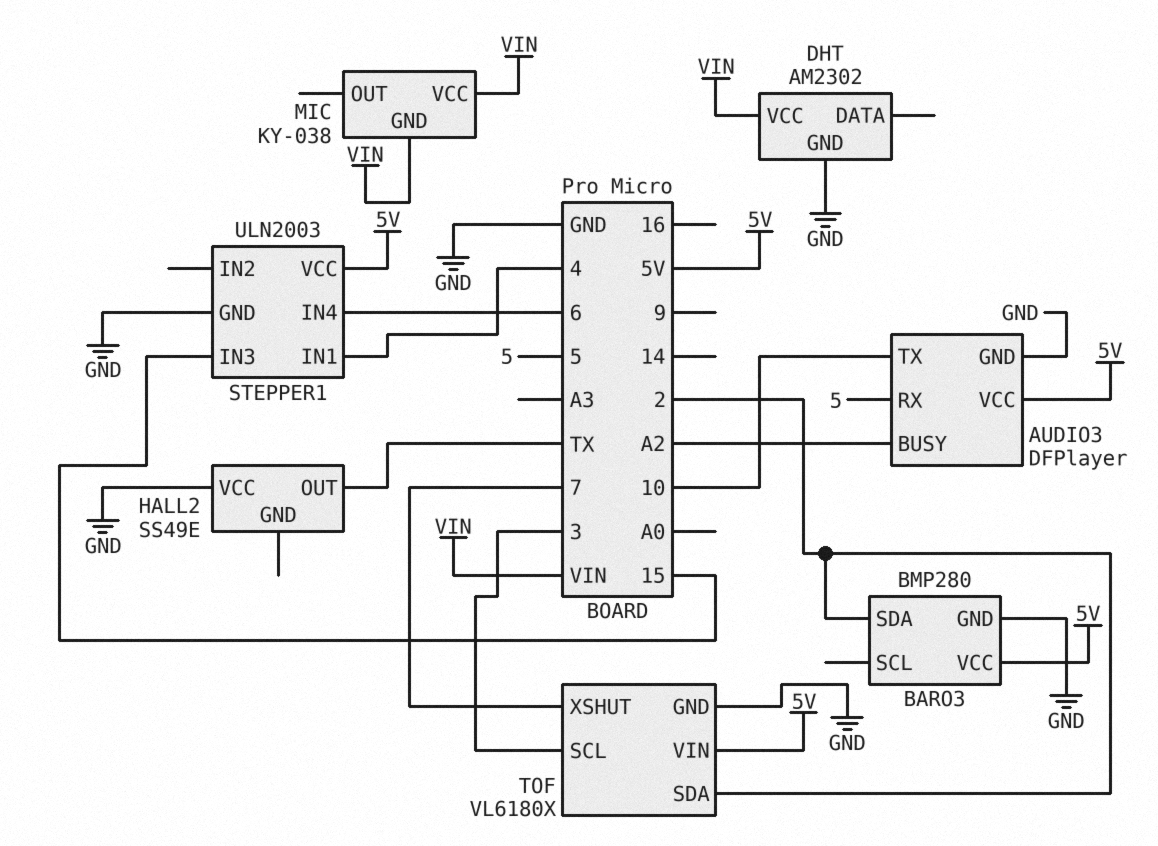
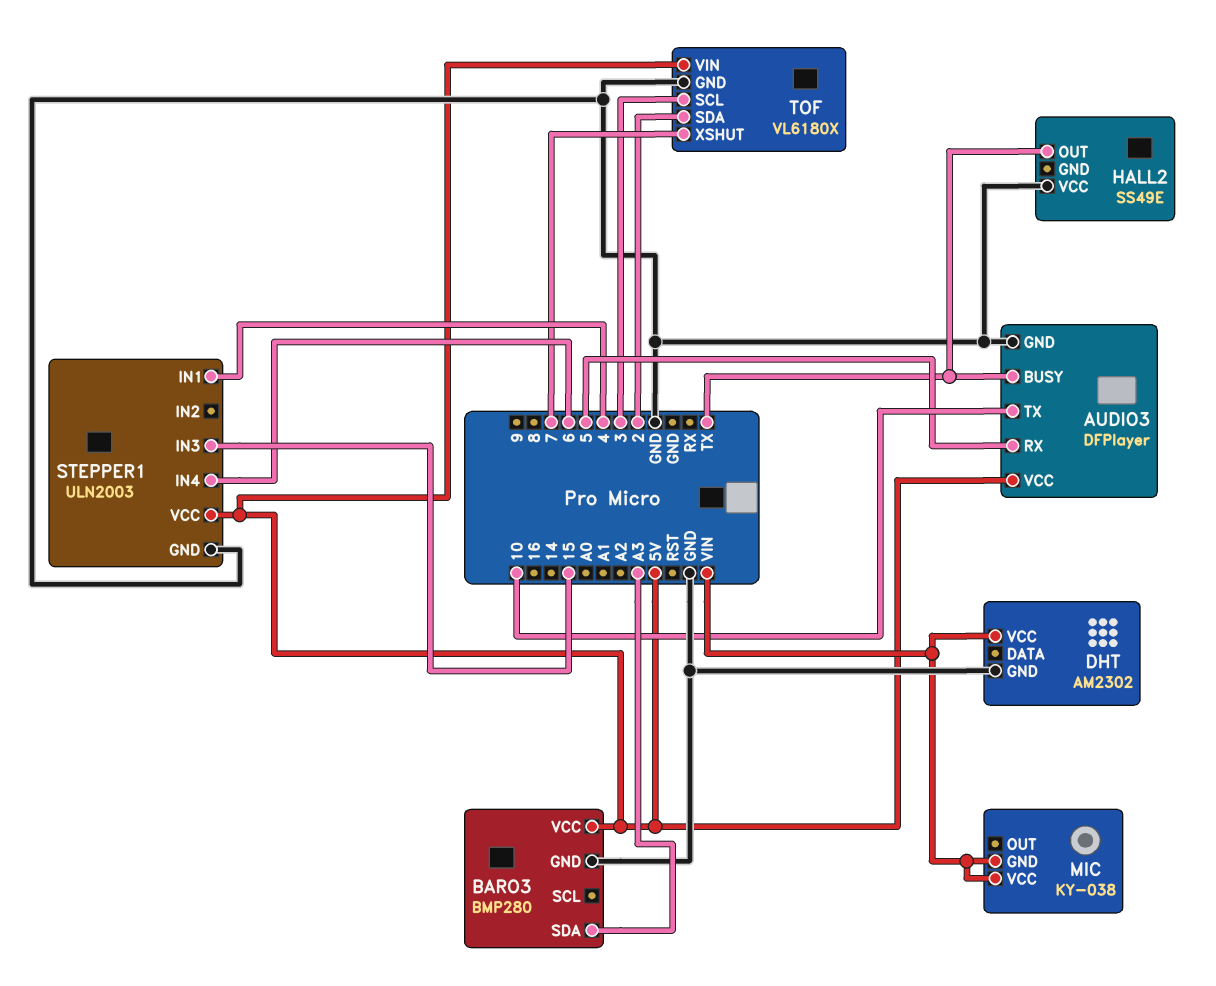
AUDIO3 pin BUSY: A2 -> TX
BARO3 pin SDA: 2 -> A3

